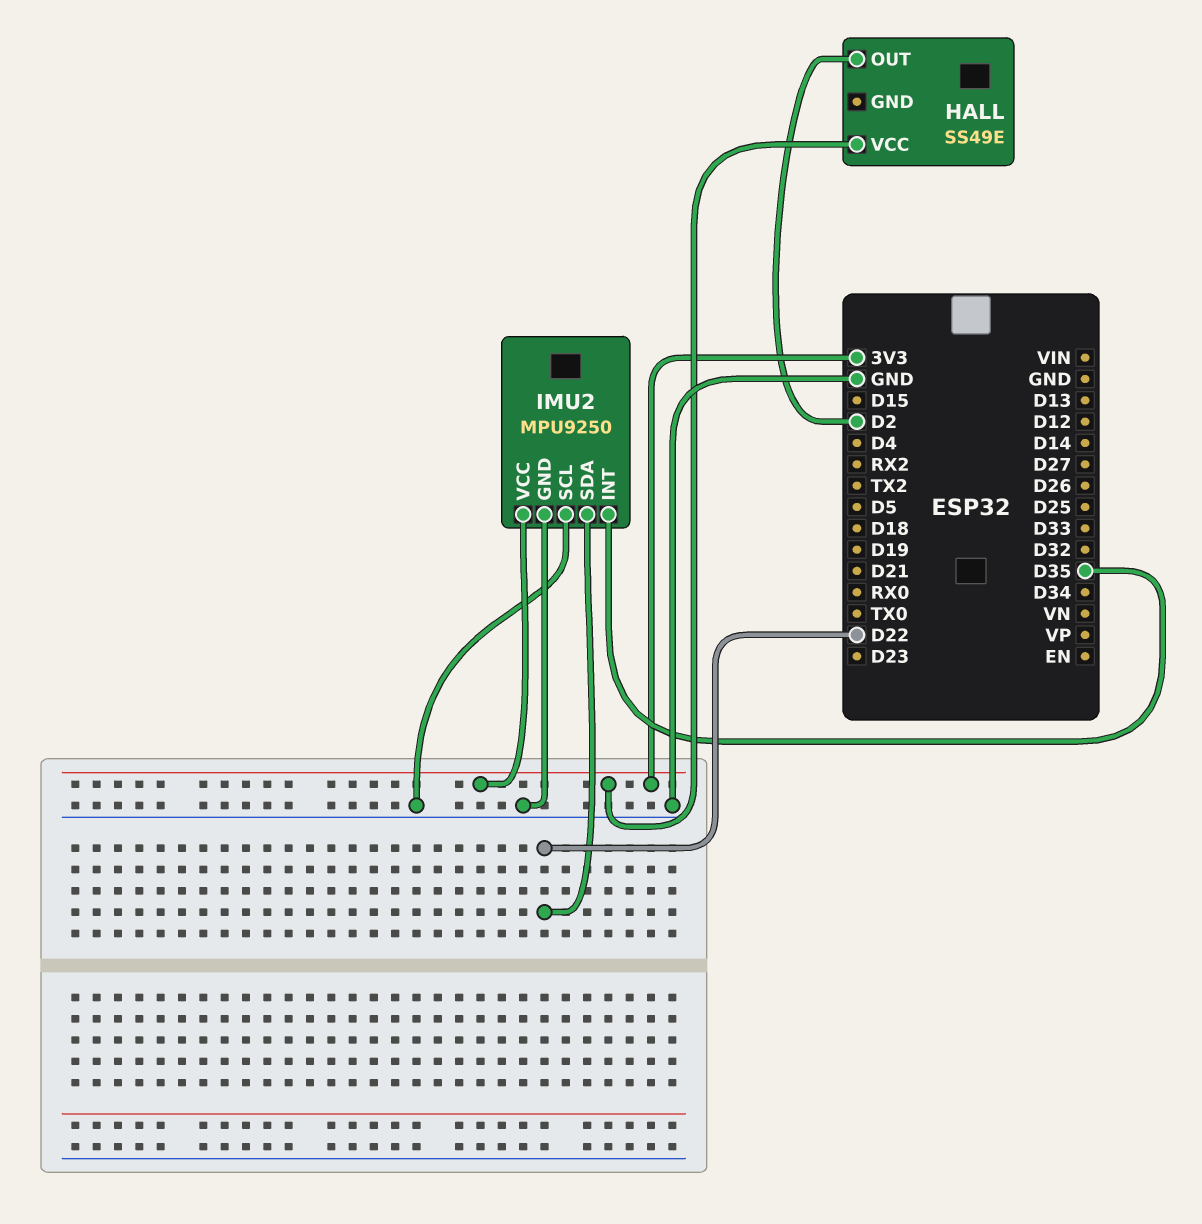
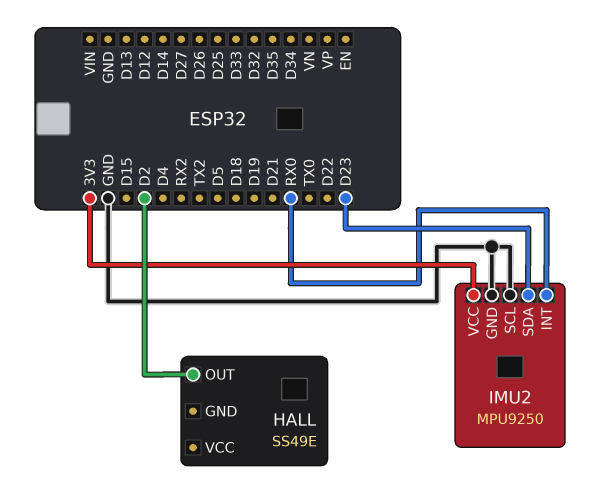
HALL pin VCC: 3V3 -> none
IMU2 pin INT: D35 -> RX0
IMU2 pin SDA: D22 -> D23

